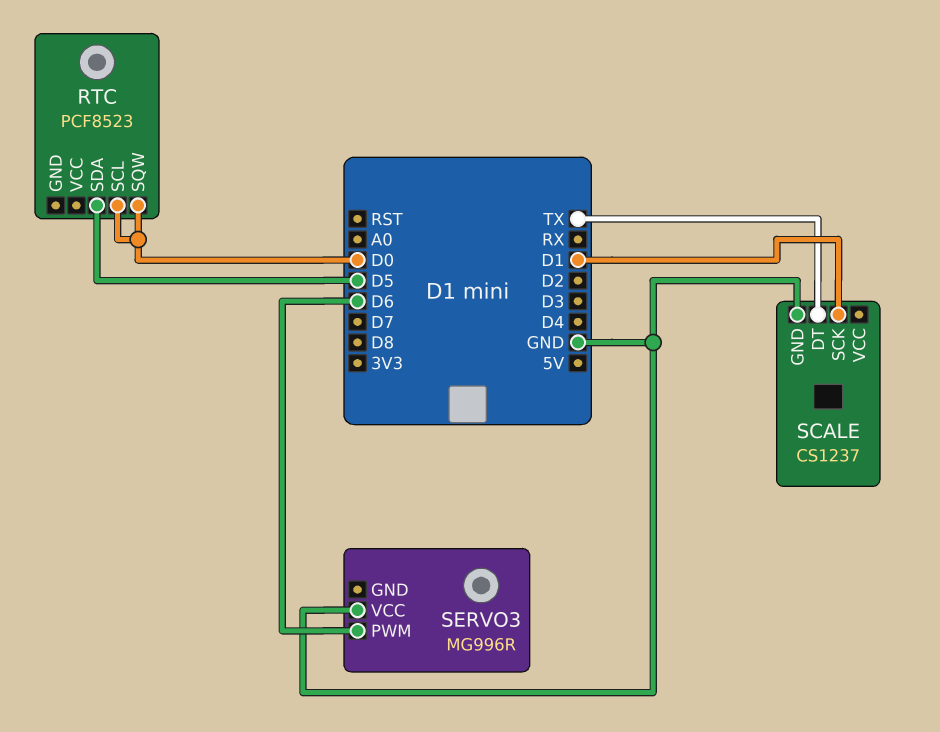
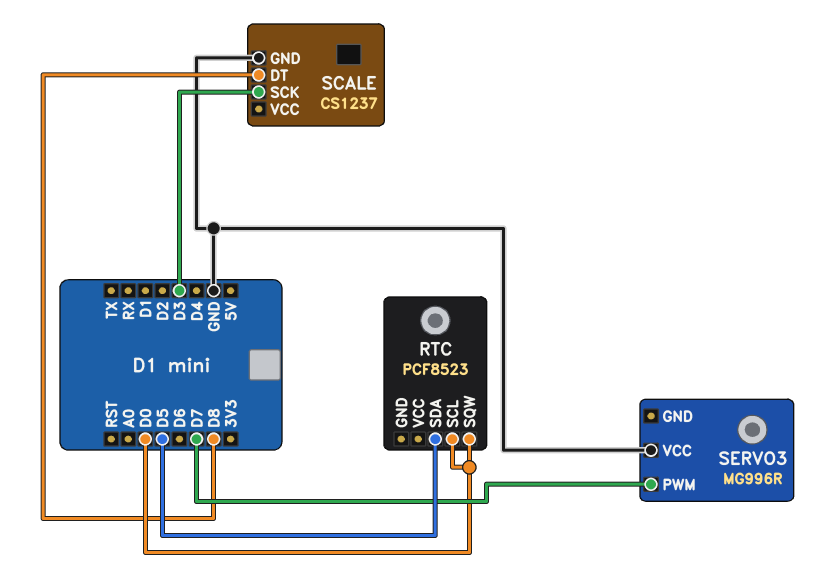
SCALE pin DT: TX -> D8
SCALE pin SCK: D1 -> D3
SERVO3 pin PWM: D6 -> D7

